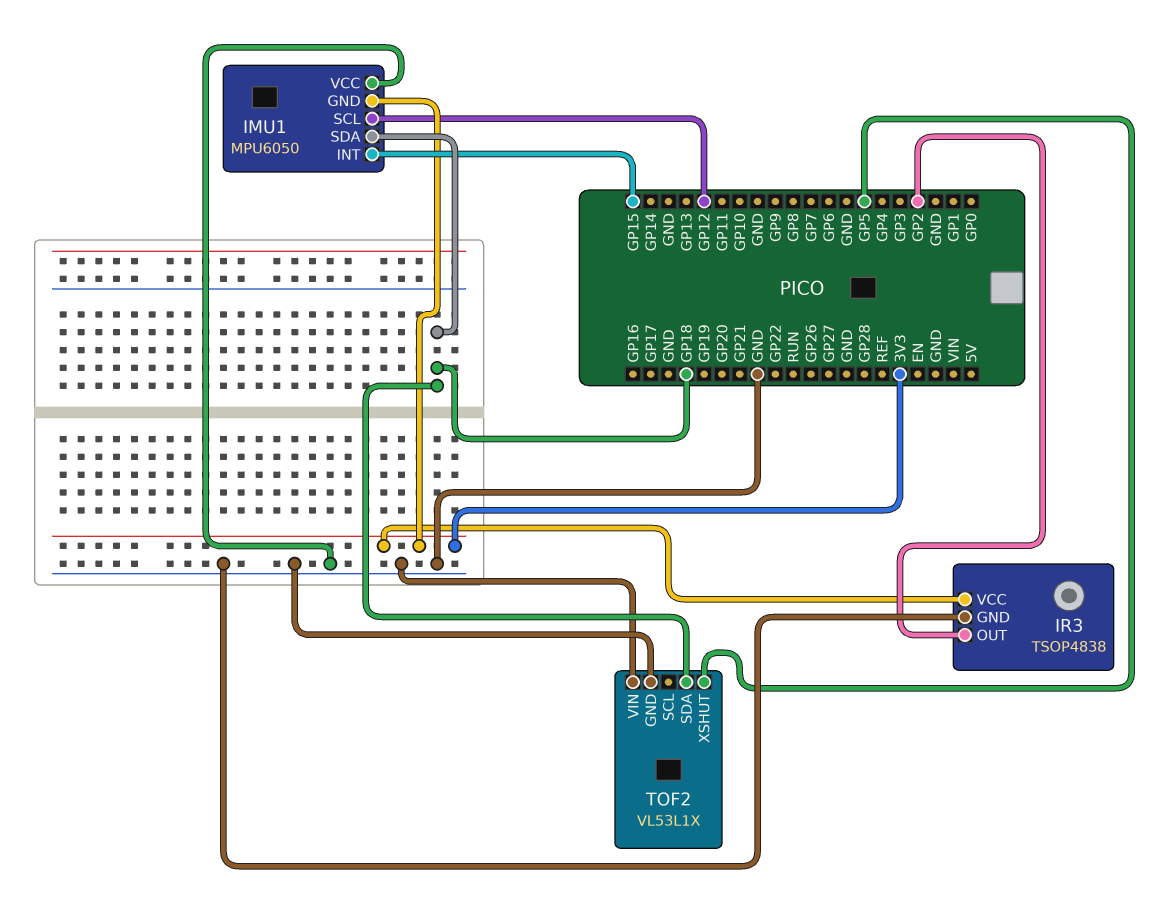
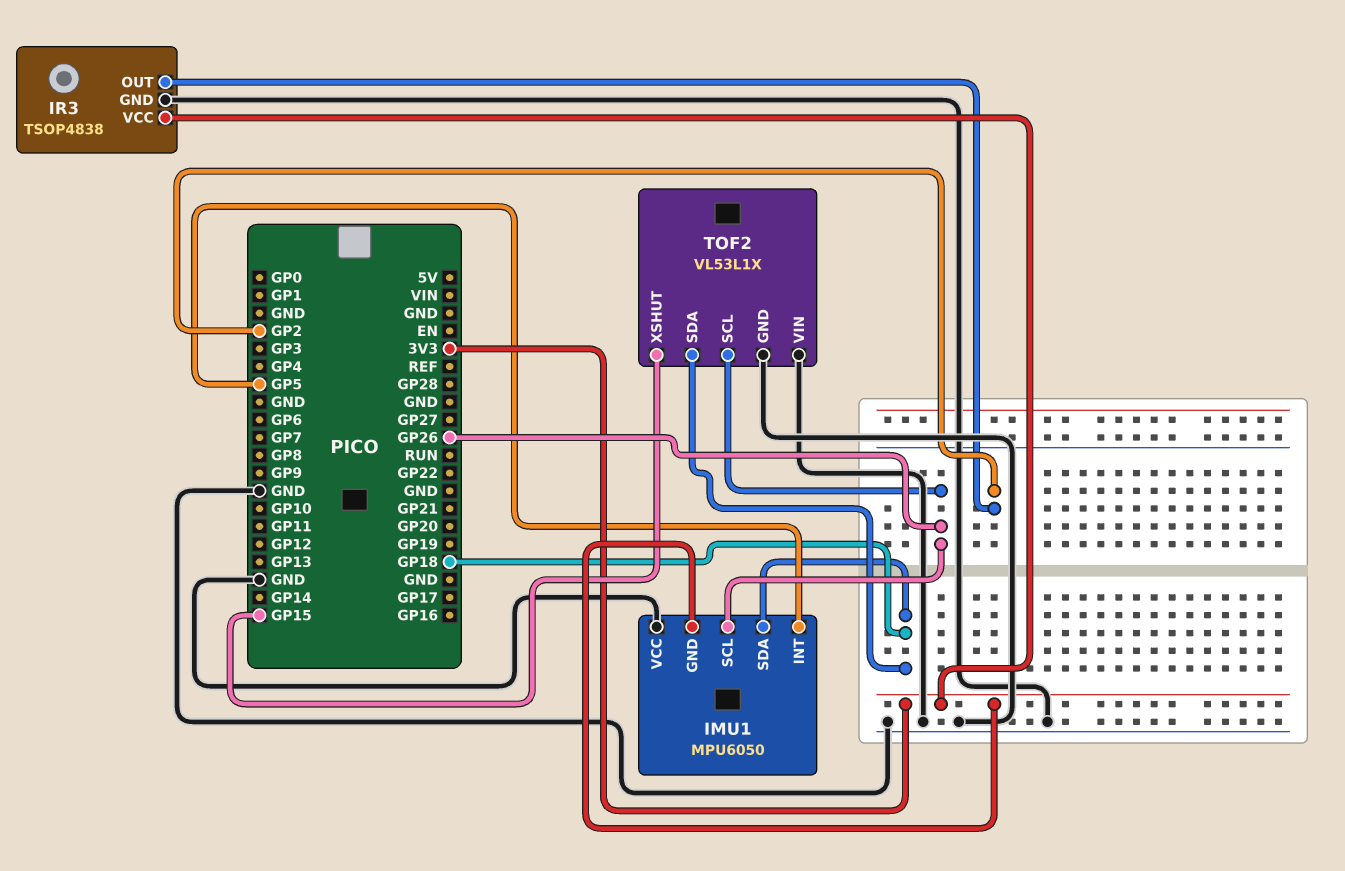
IMU1 pin INT: GP15 -> GP5
IMU1 pin SCL: GP12 -> GP26
TOF2 pin SCL: none -> GP26
TOF2 pin XSHUT: GP5 -> GP15

